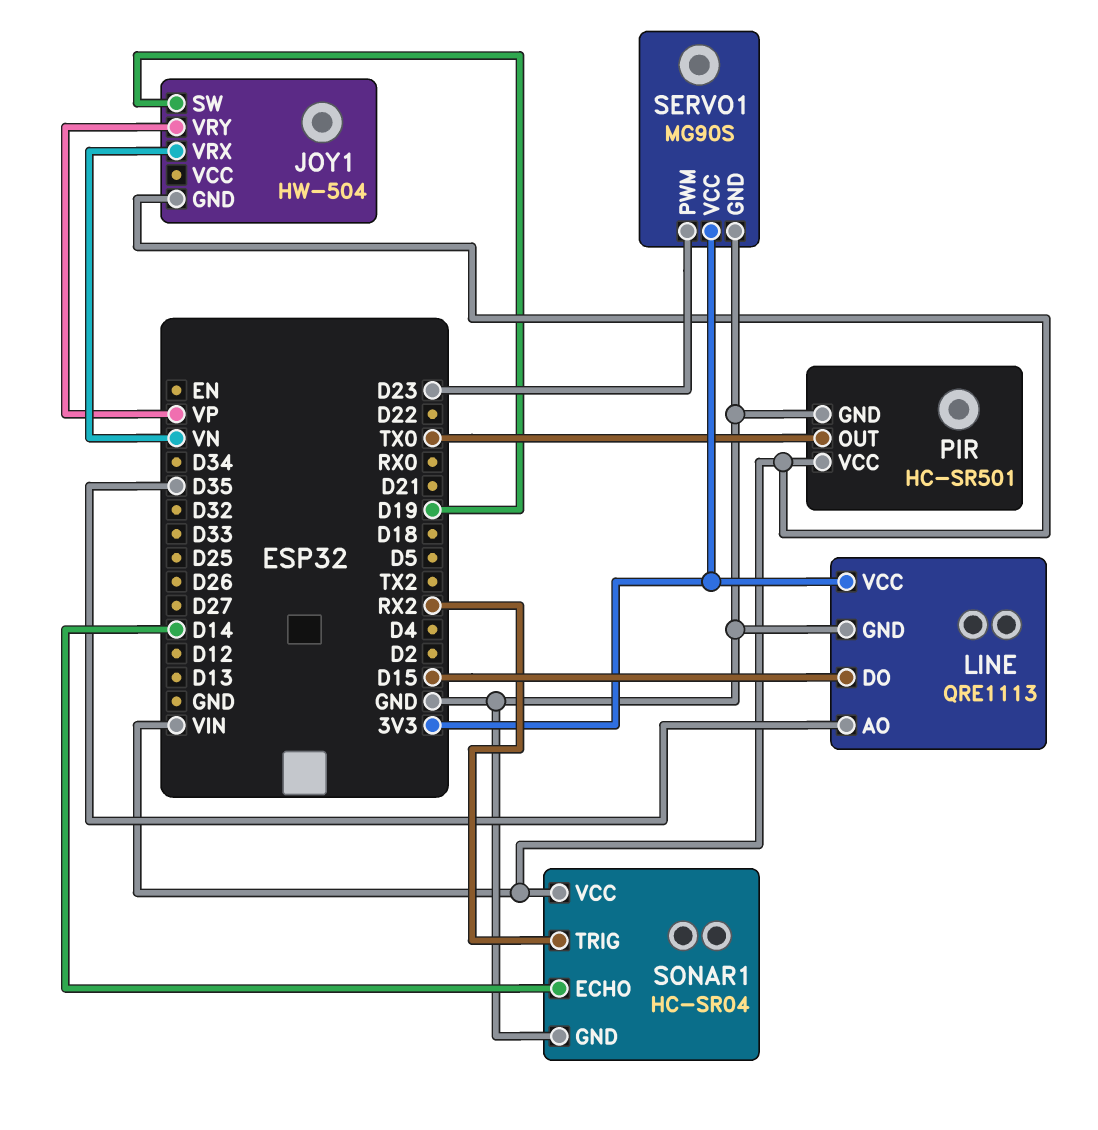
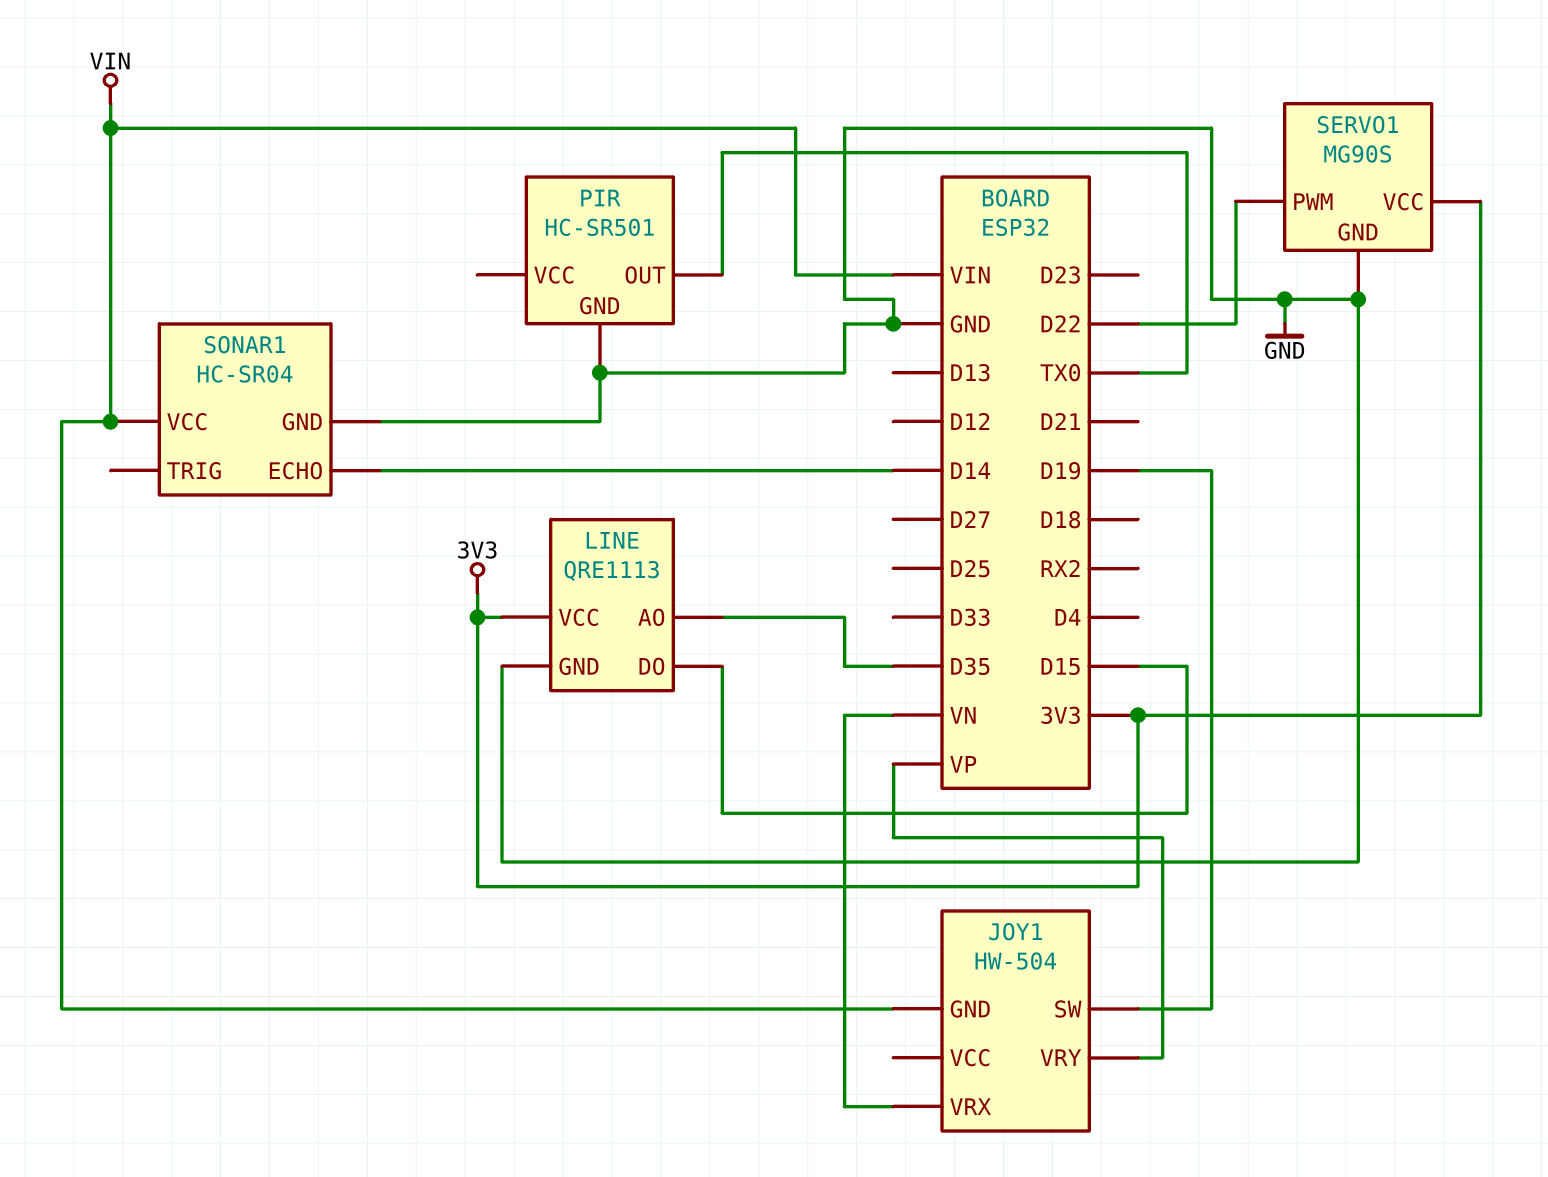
PIR pin VCC: VIN -> none
SERVO1 pin PWM: D23 -> D22
SONAR1 pin TRIG: RX2 -> none

